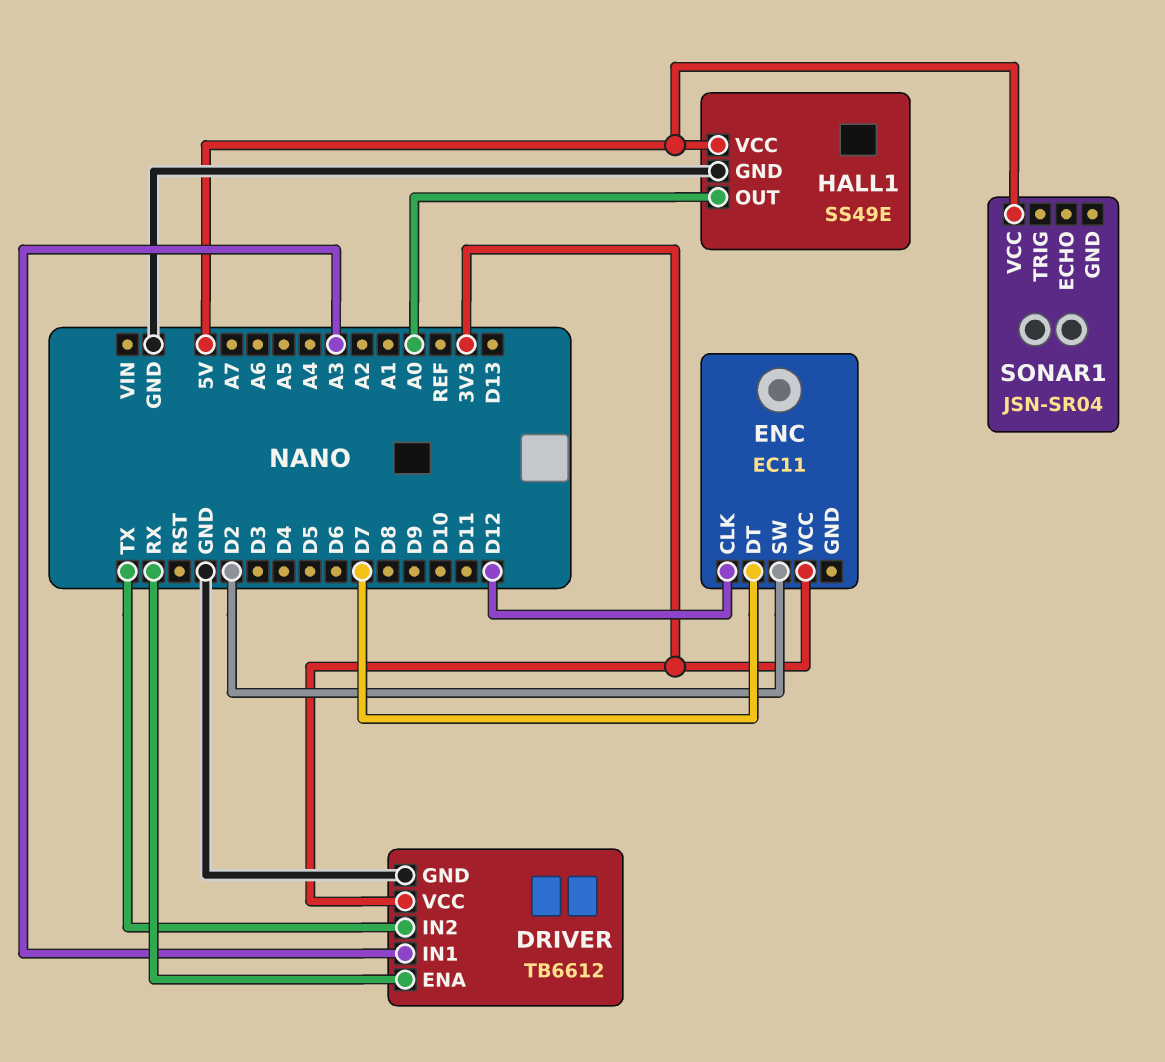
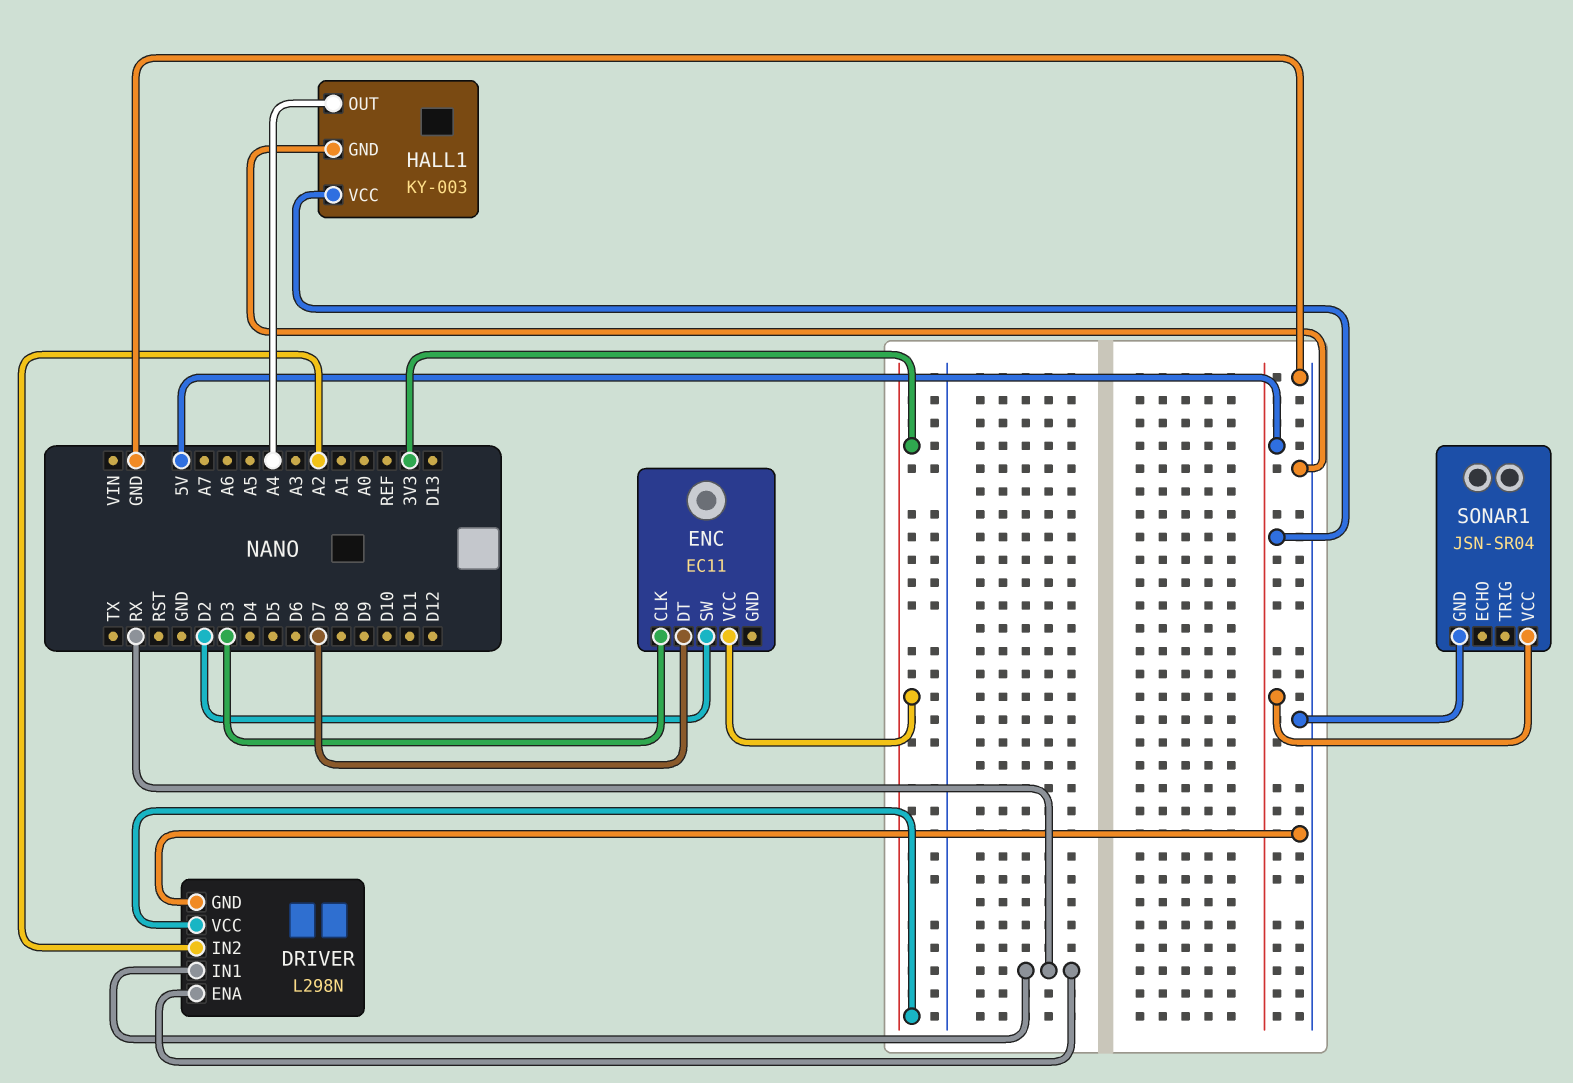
DRIVER: TB6612 -> L298N
DRIVER pin IN1: A3 -> RX
DRIVER pin IN2: TX -> A2
ENC pin CLK: D12 -> D3
HALL1: SS49E -> KY-003
HALL1 pin OUT: A0 -> A4
SONAR1 pin GND: none -> GND

